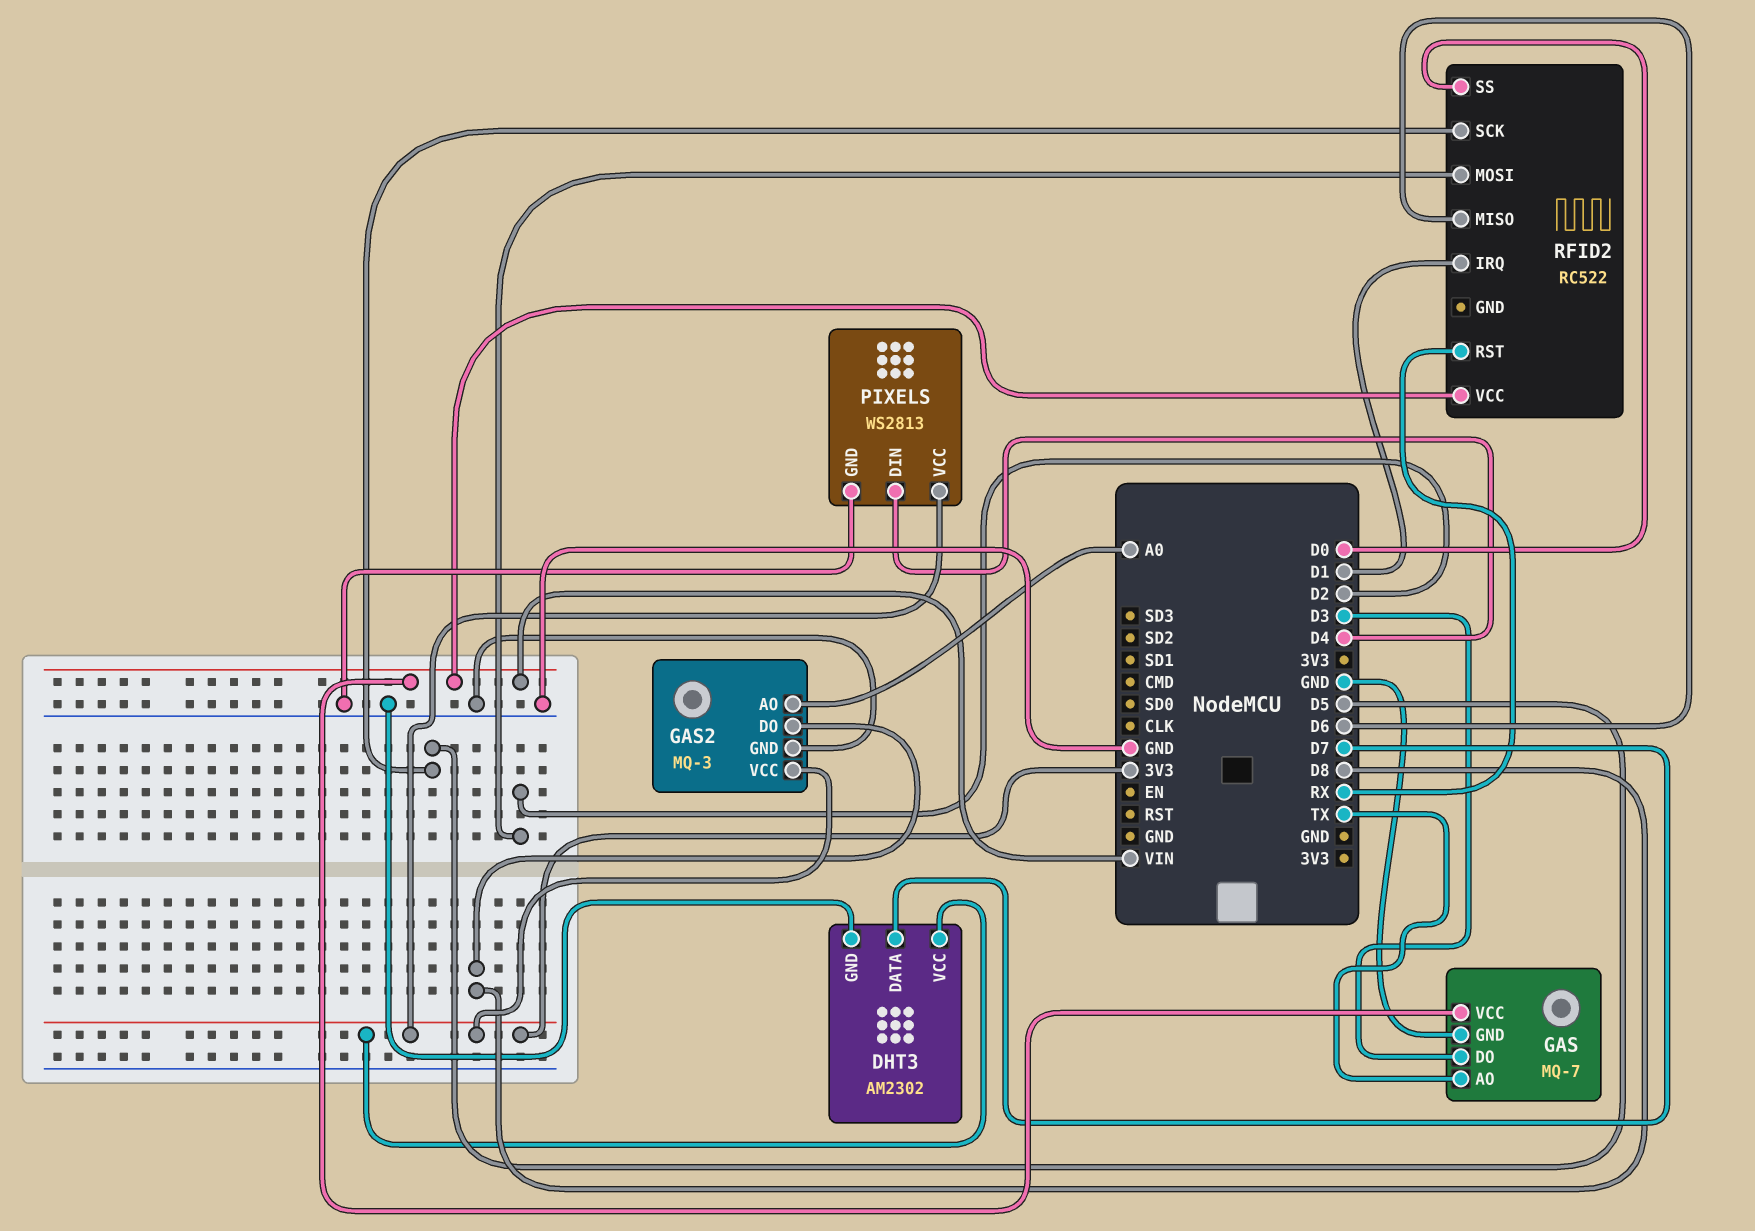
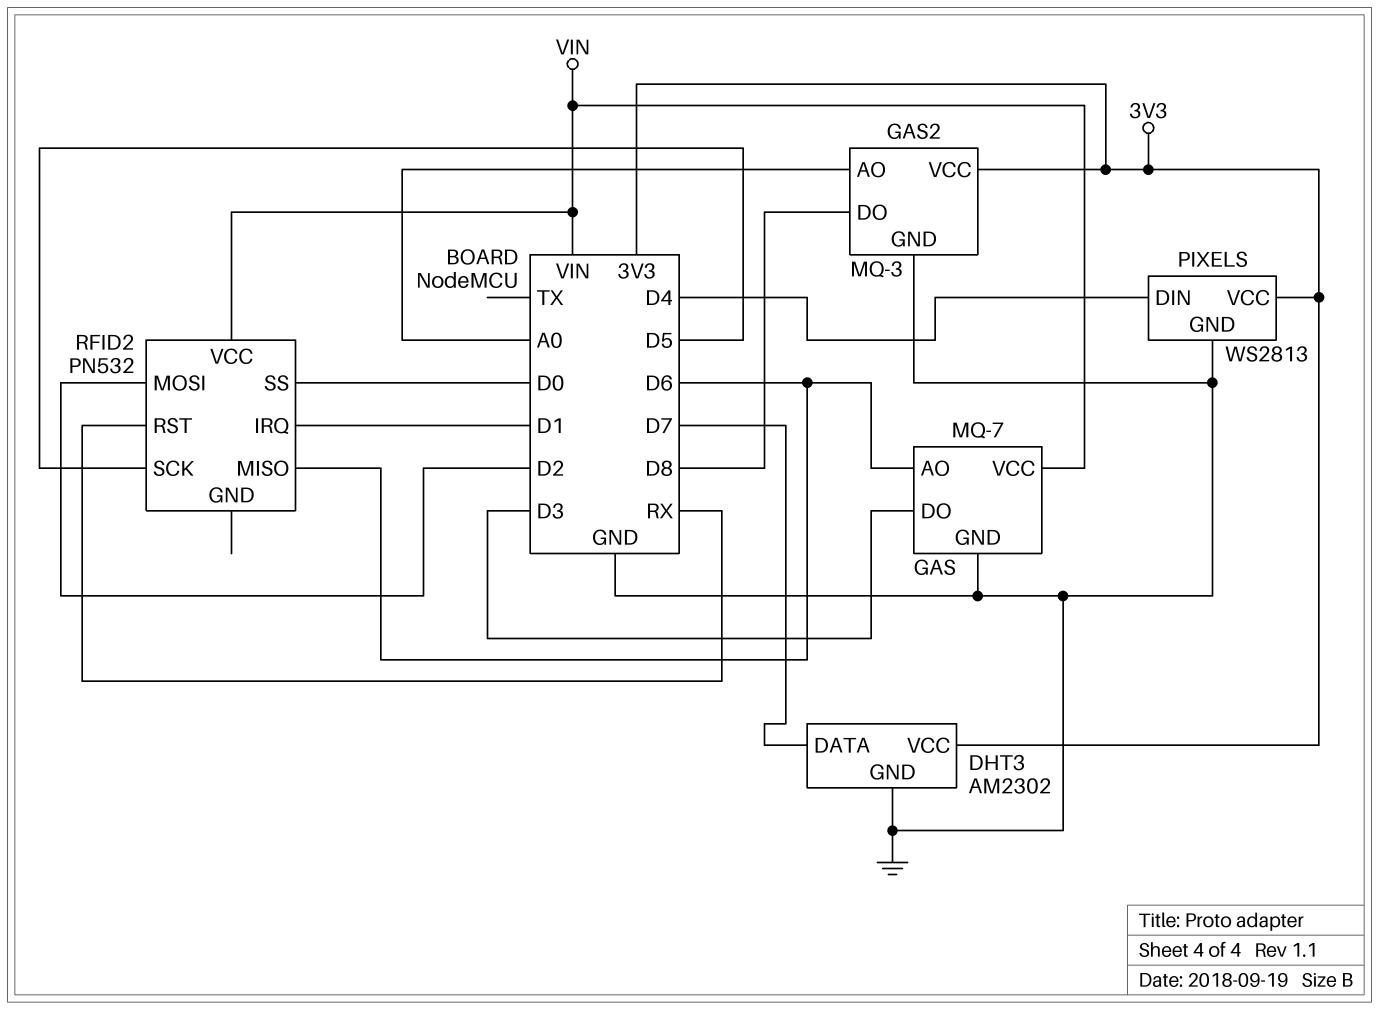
GAS pin AO: TX -> D6
RFID2: RC522 -> PN532

